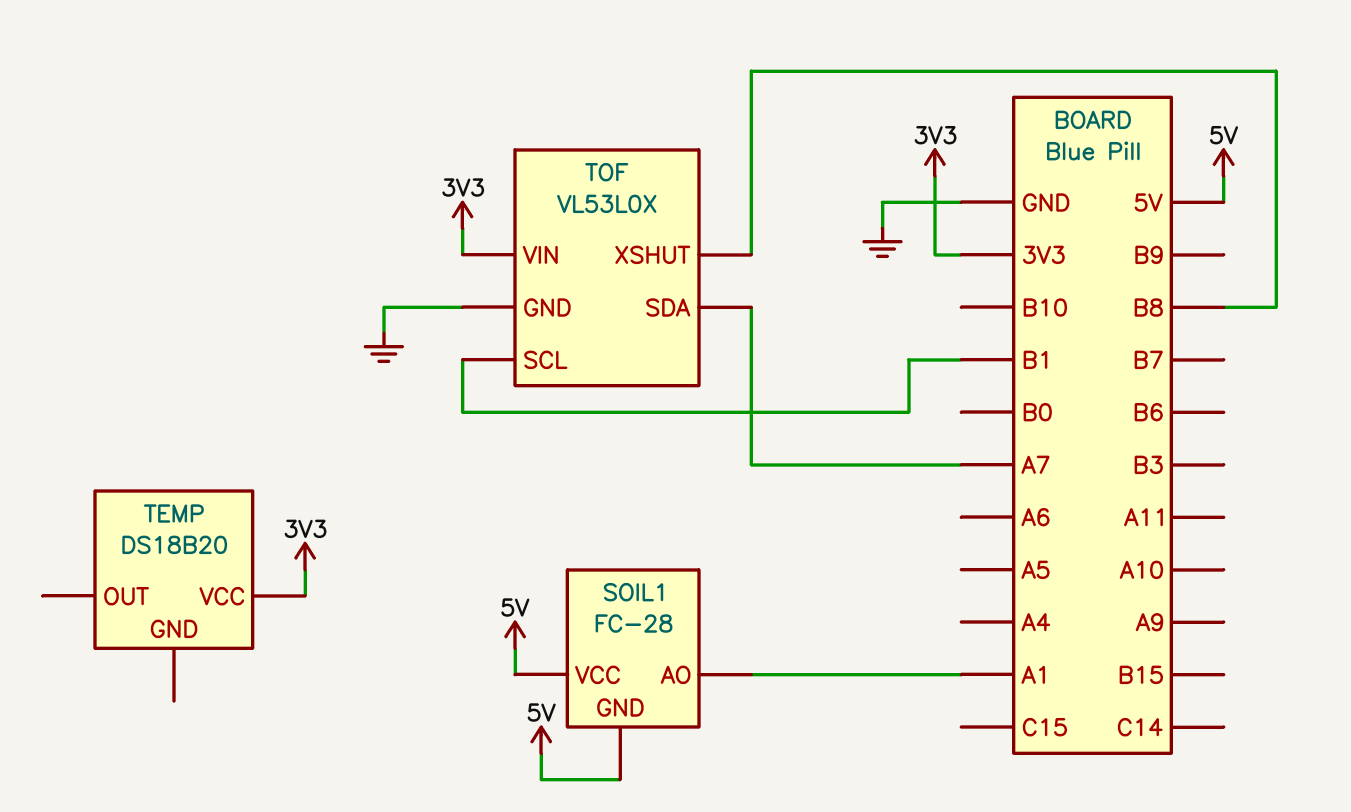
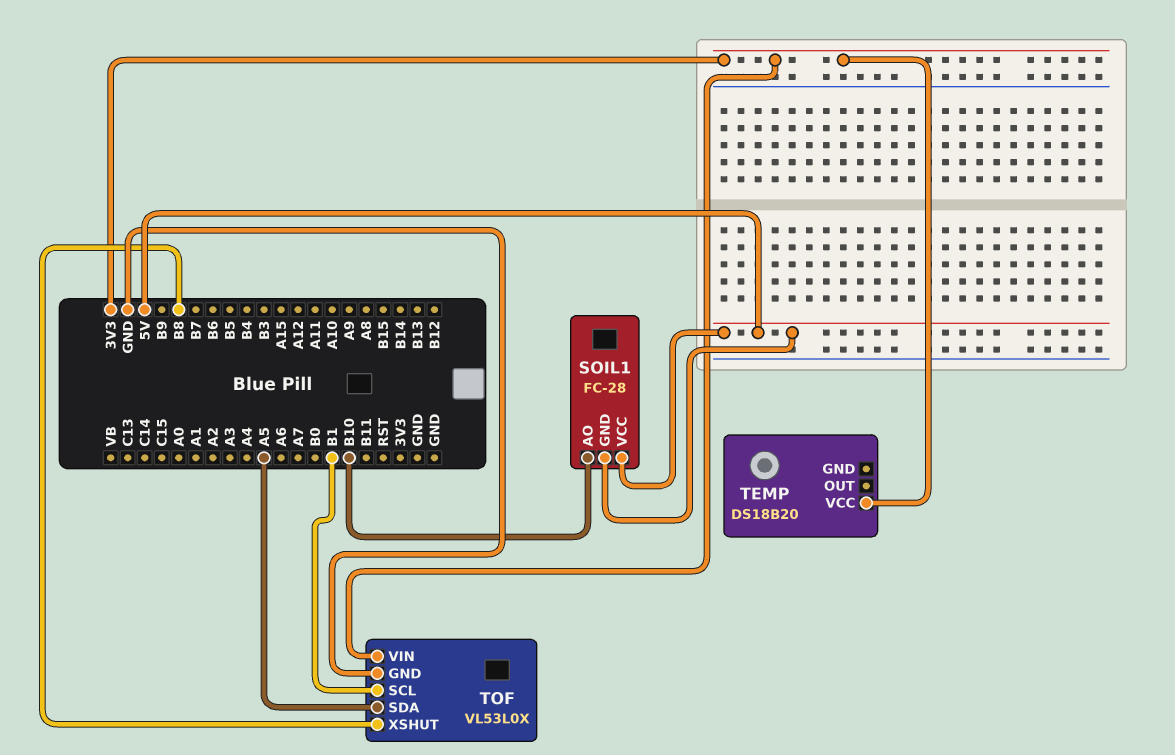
SOIL1 pin AO: A1 -> B10
TOF pin SDA: A7 -> A5

